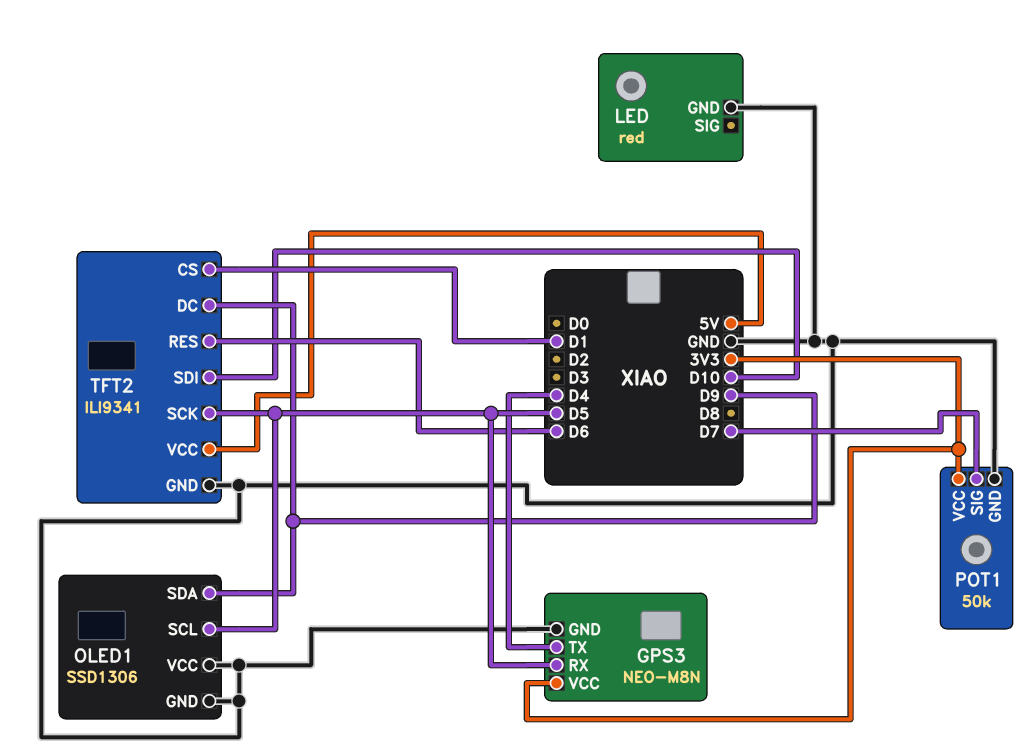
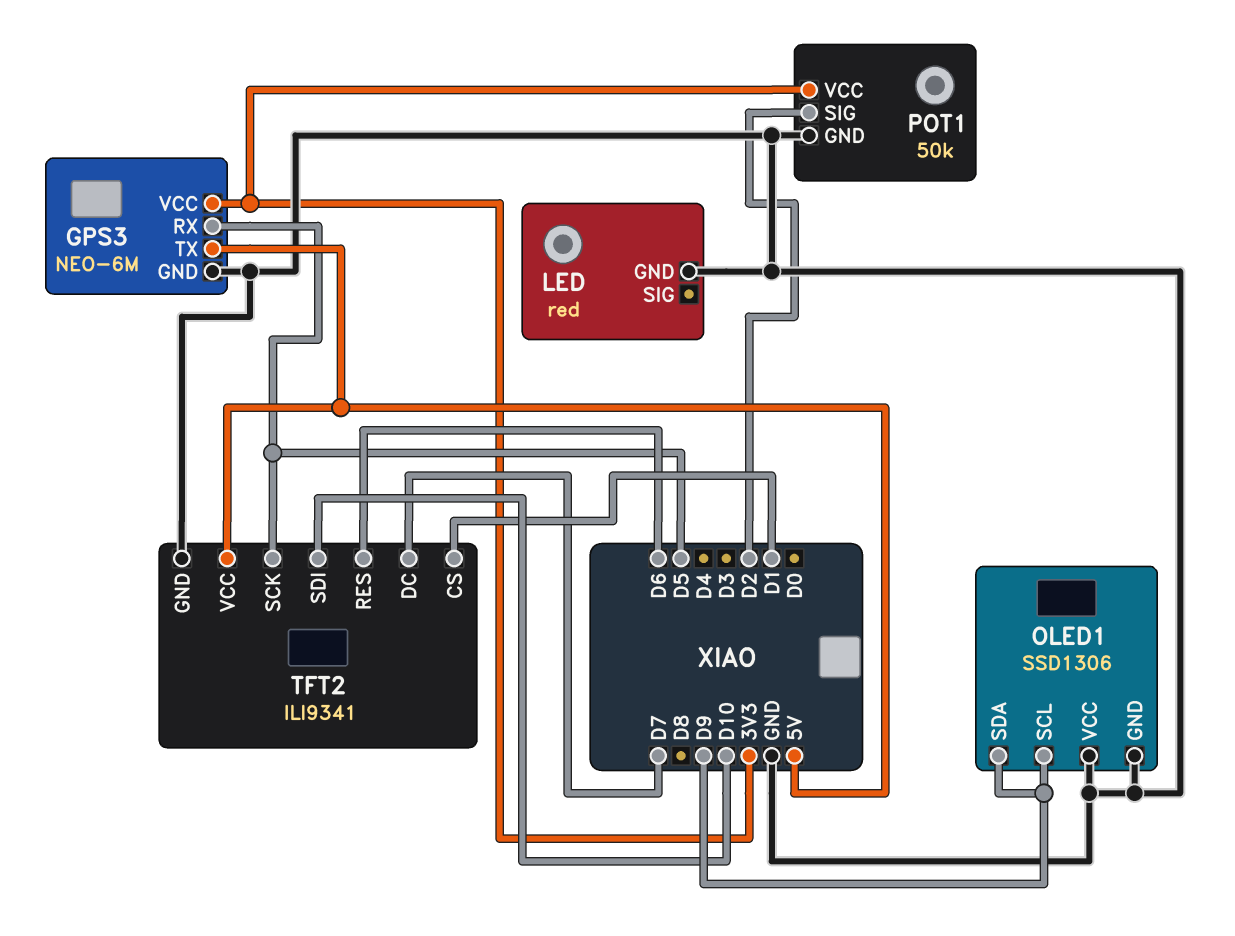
GPS3: NEO-M8N -> NEO-6M
GPS3 pin TX: D4 -> 5V
OLED1 pin SCL: D5 -> D9
POT1 pin SIG: D7 -> D2
TFT2 pin DC: D9 -> D7

